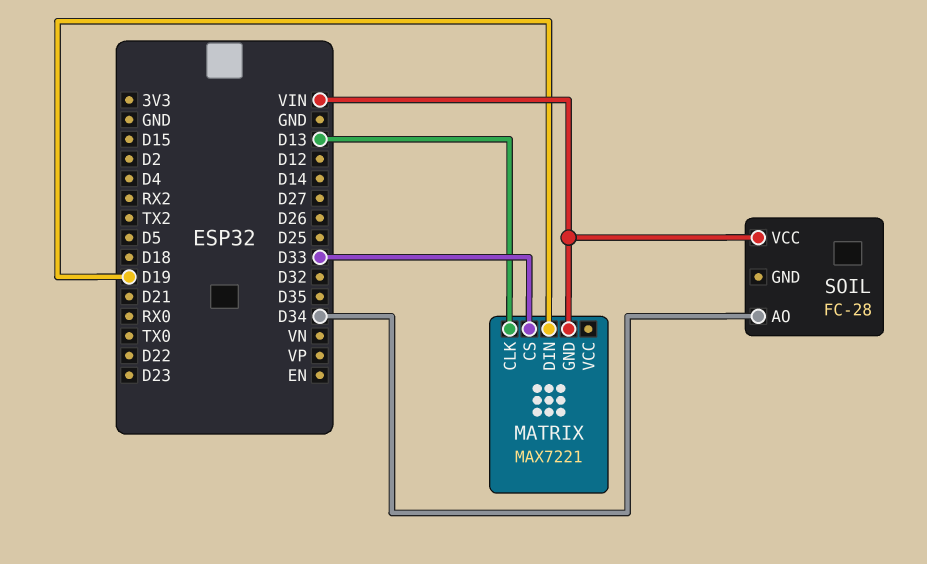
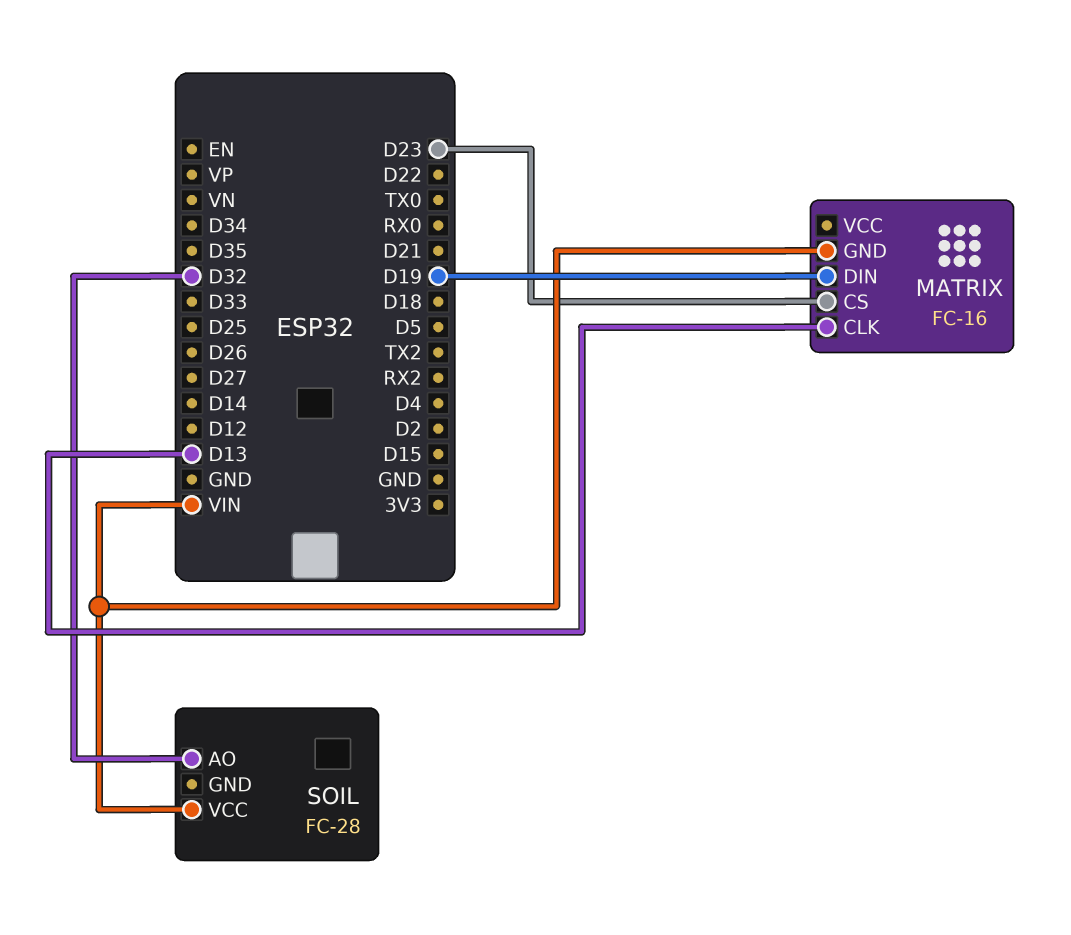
MATRIX: MAX7221 -> FC-16
MATRIX pin CS: D33 -> D23
SOIL pin AO: D34 -> D32

